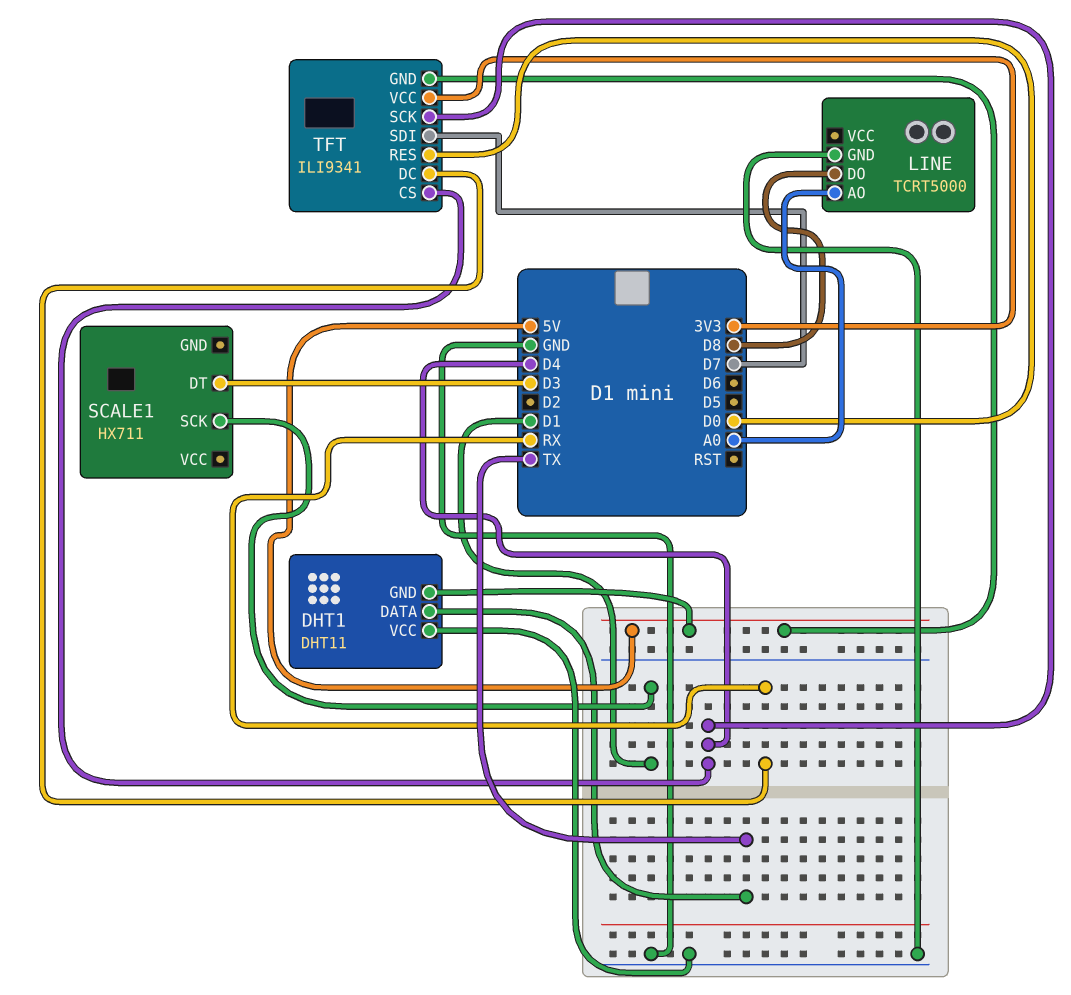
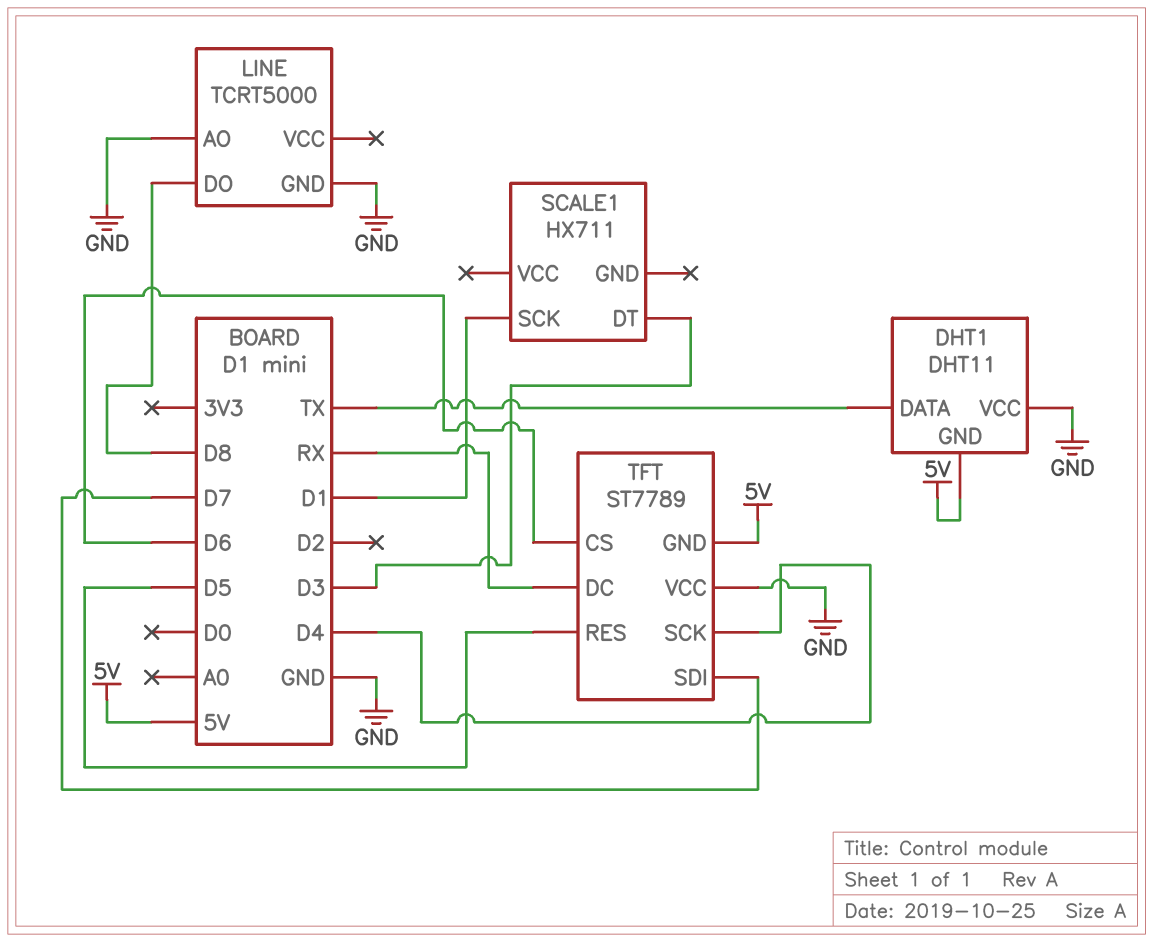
LINE pin AO: A0 -> GND
TFT: ILI9341 -> ST7789
TFT pin CS: D4 -> D6
TFT pin RES: D0 -> D5
TFT pin VCC: 3V3 -> GND

